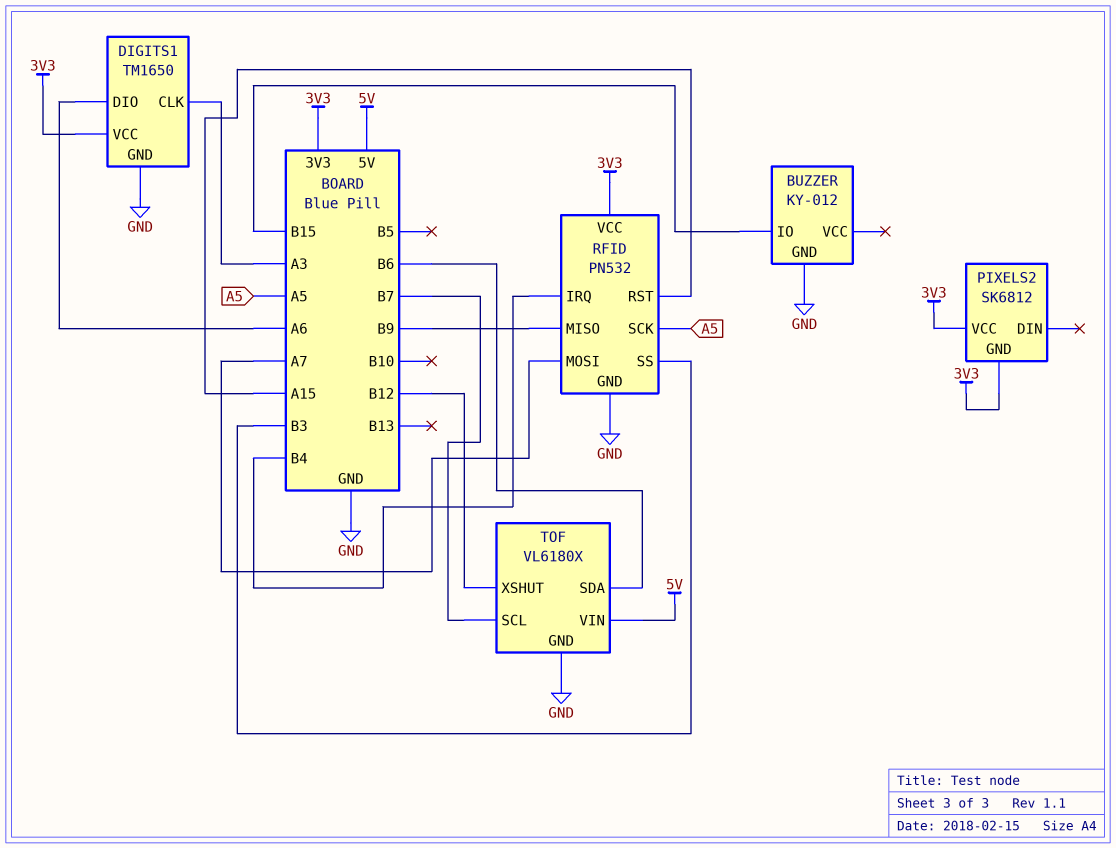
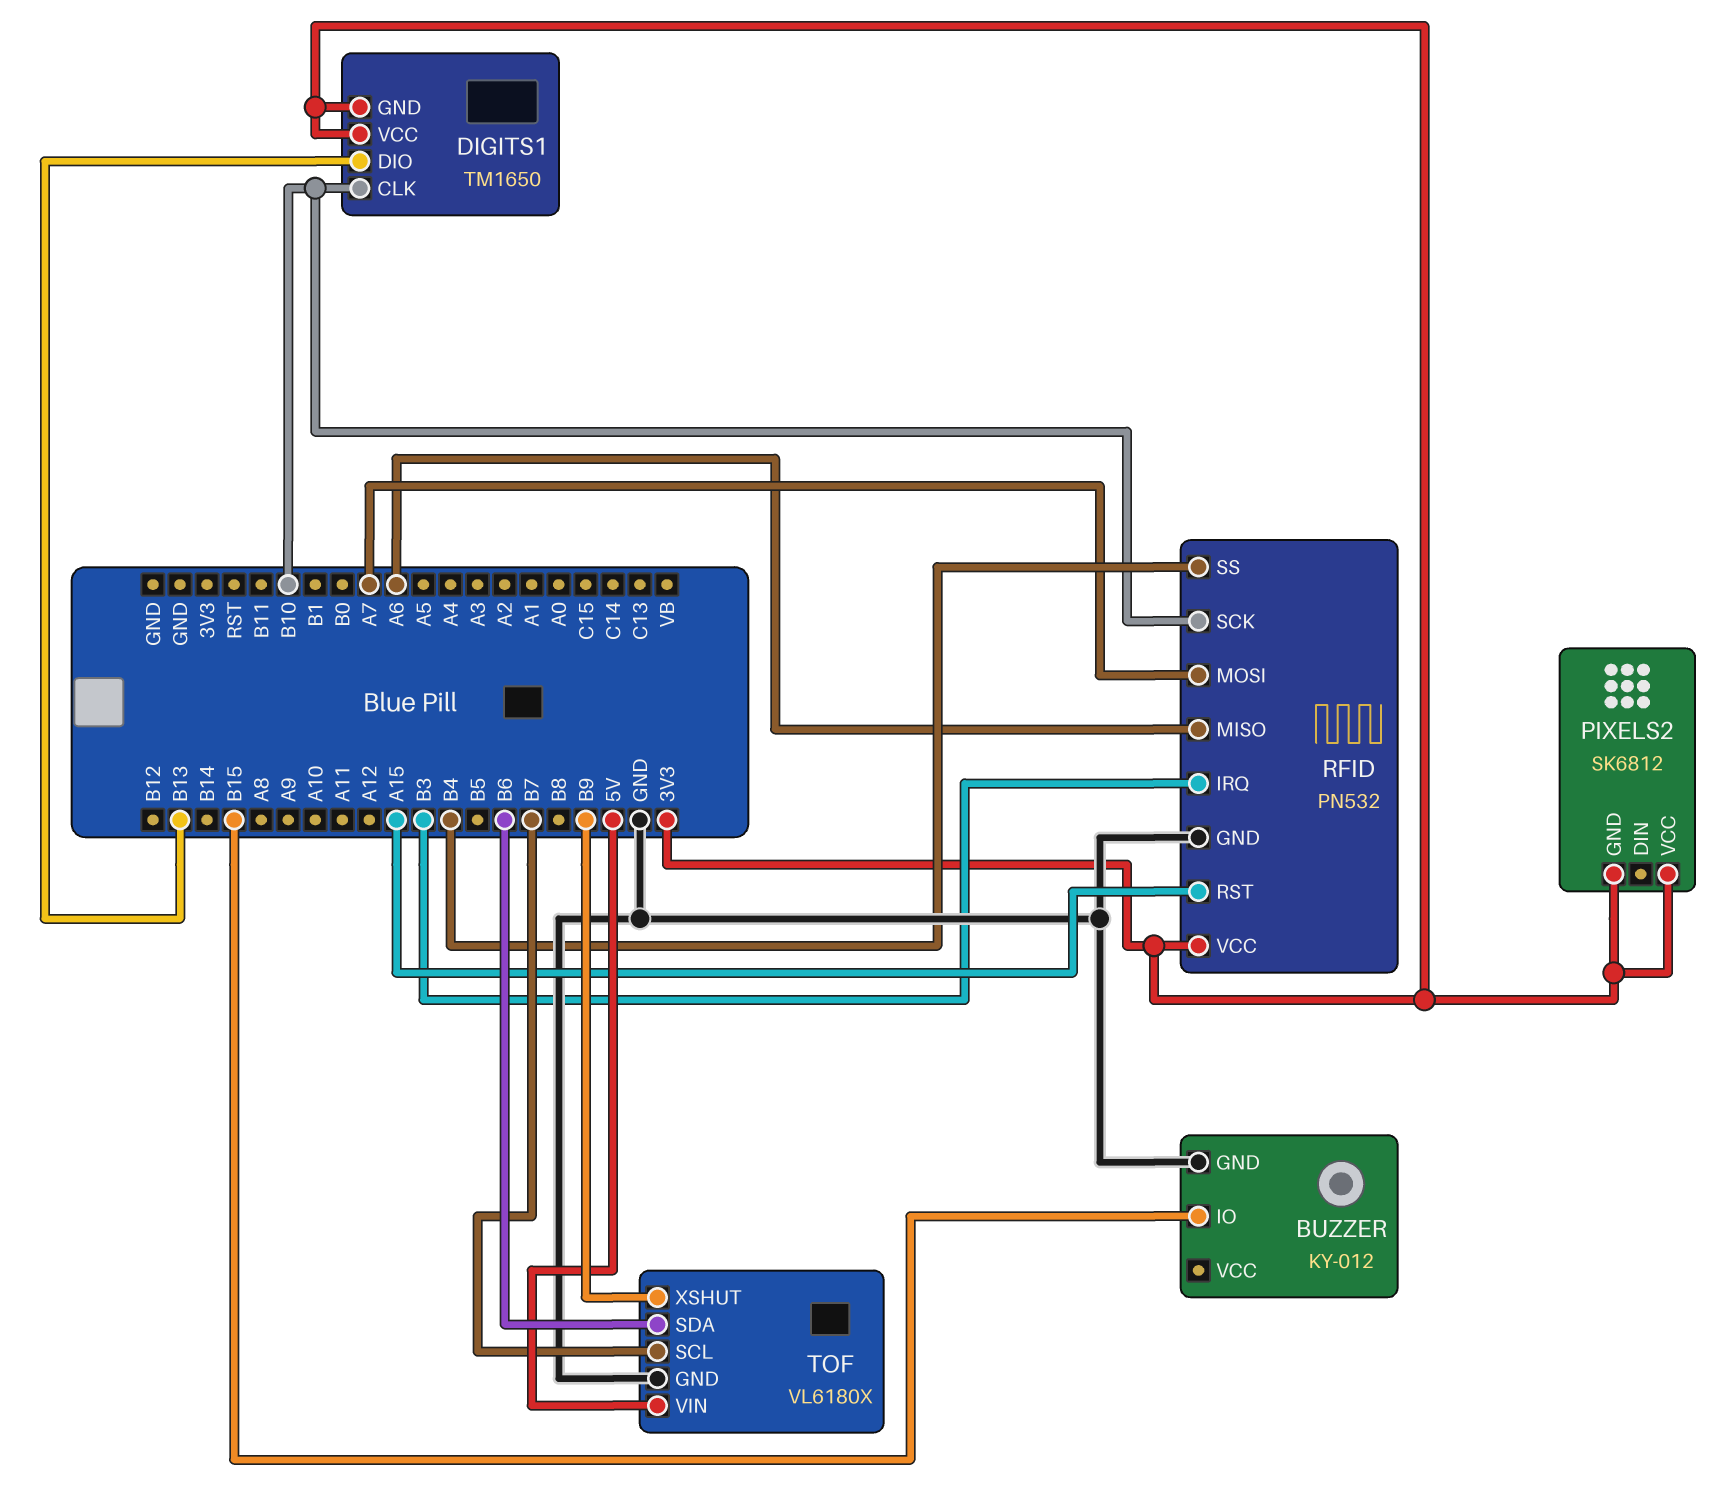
DIGITS1 pin CLK: A3 -> B10
DIGITS1 pin DIO: A6 -> B13
DIGITS1 pin GND: GND -> 3V3
RFID pin IRQ: B4 -> B3
RFID pin MISO: B9 -> A6
RFID pin SCK: A5 -> B10
RFID pin SS: B3 -> B4
TOF pin XSHUT: B12 -> B9

